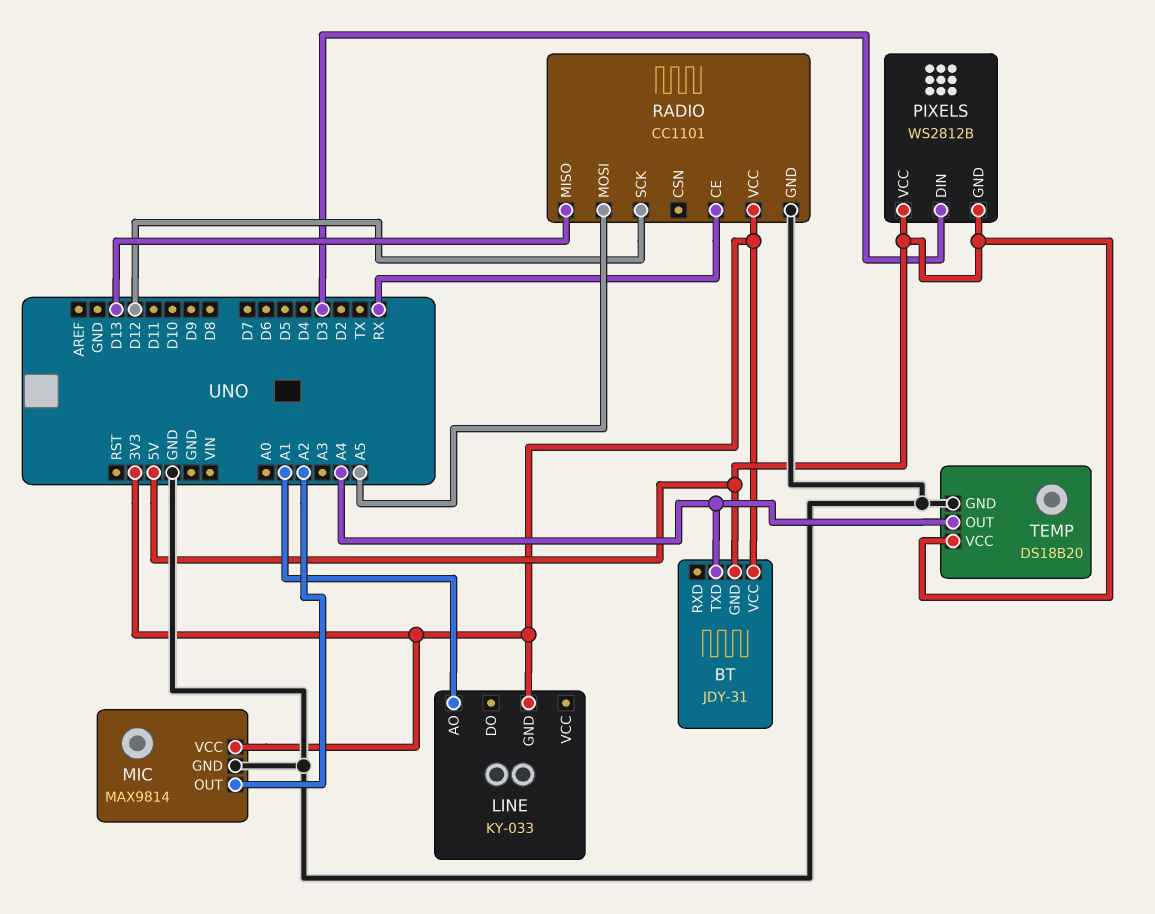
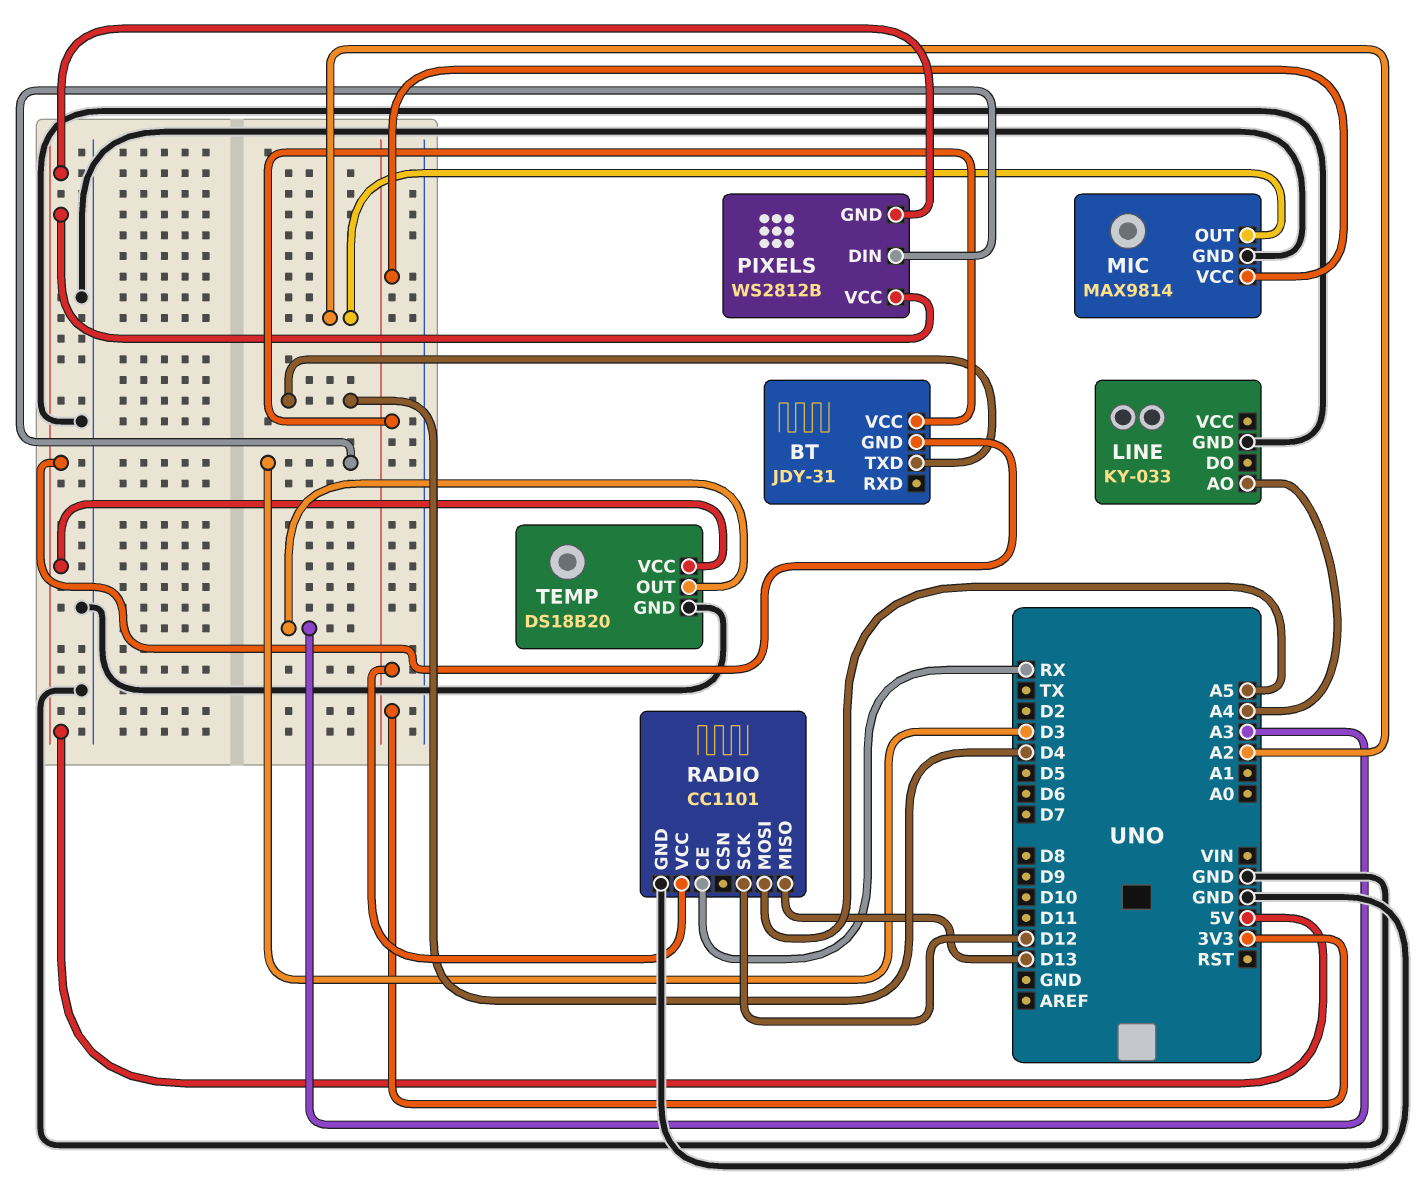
BT pin TXD: A4 -> D4
LINE pin AO: A1 -> A4
LINE pin GND: 3V3 -> GND
TEMP pin OUT: A4 -> A3

